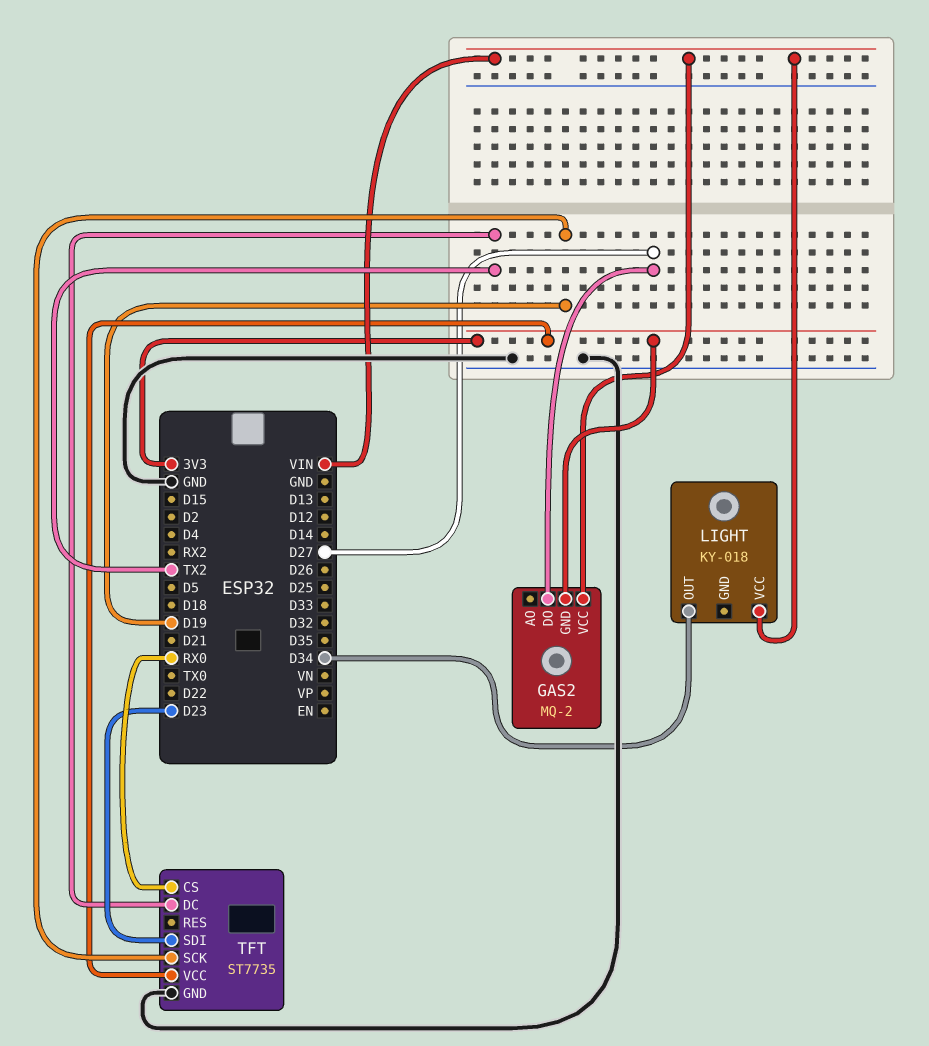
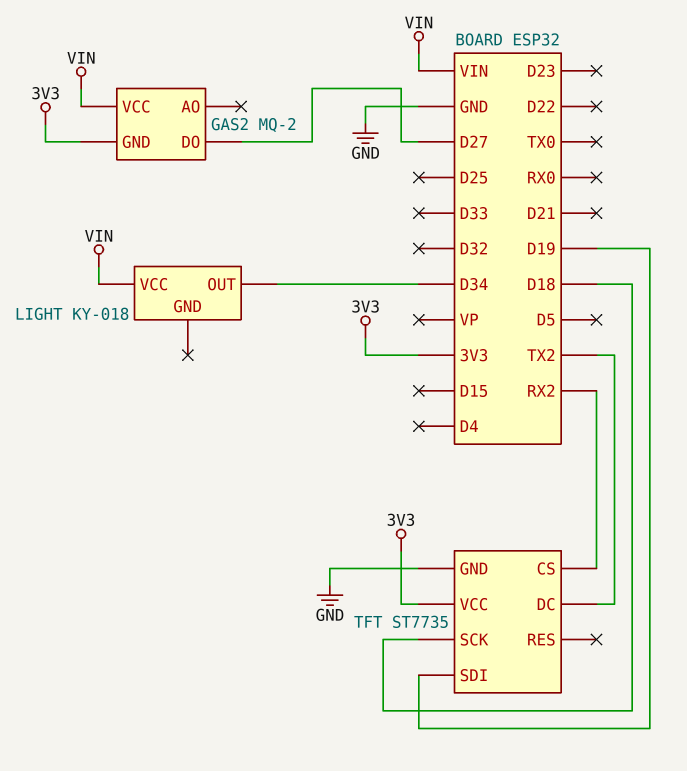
TFT pin CS: RX0 -> RX2
TFT pin SCK: D19 -> D18
TFT pin SDI: D23 -> D19

